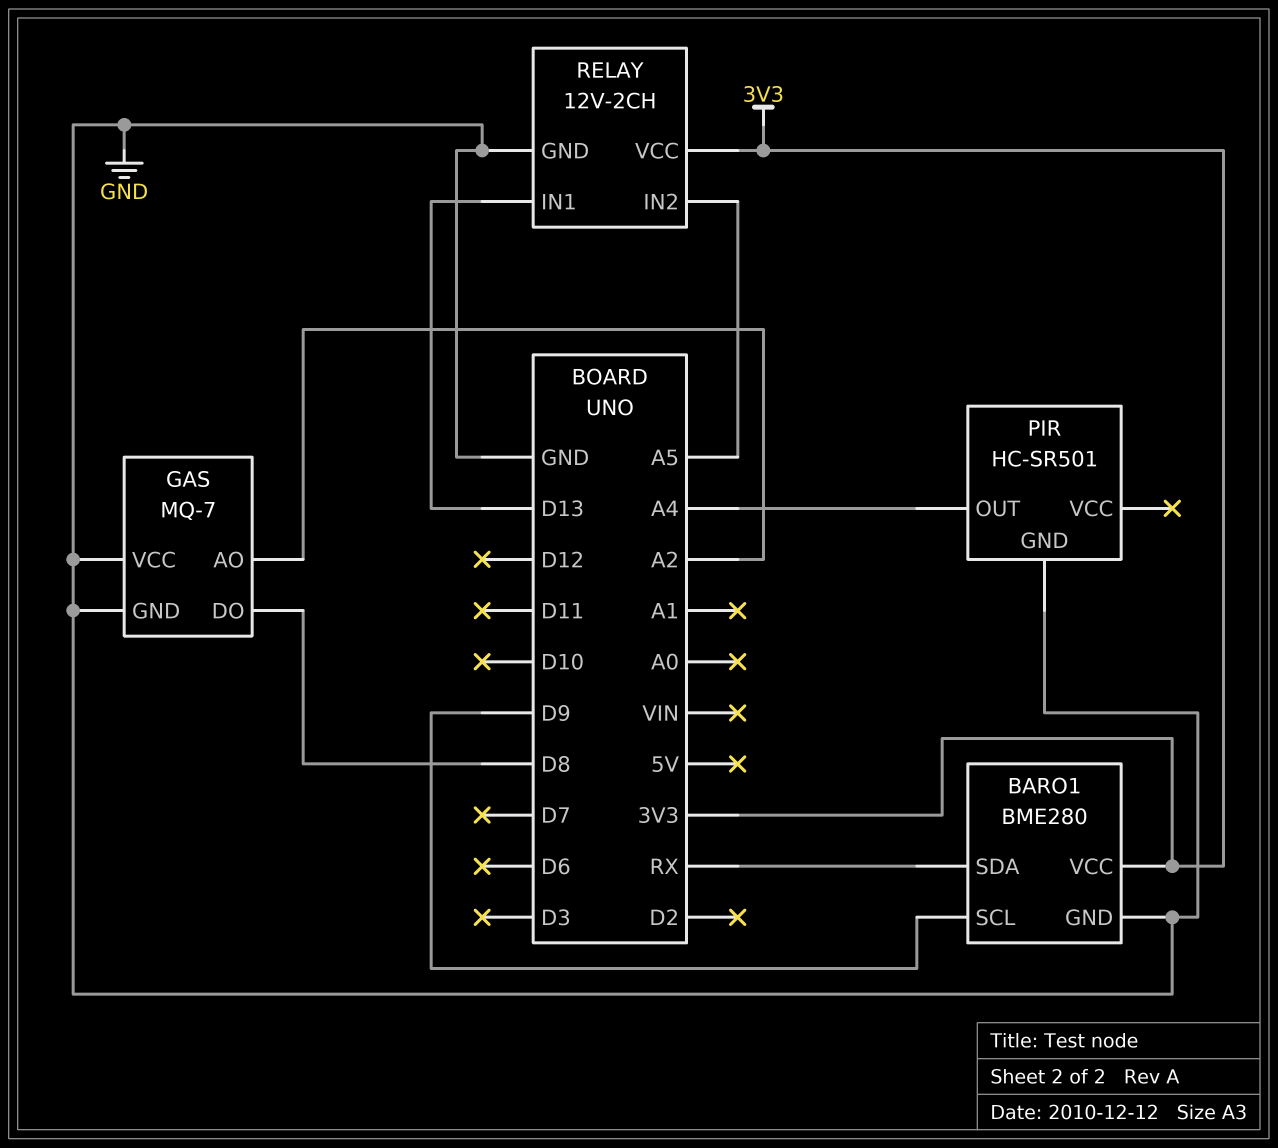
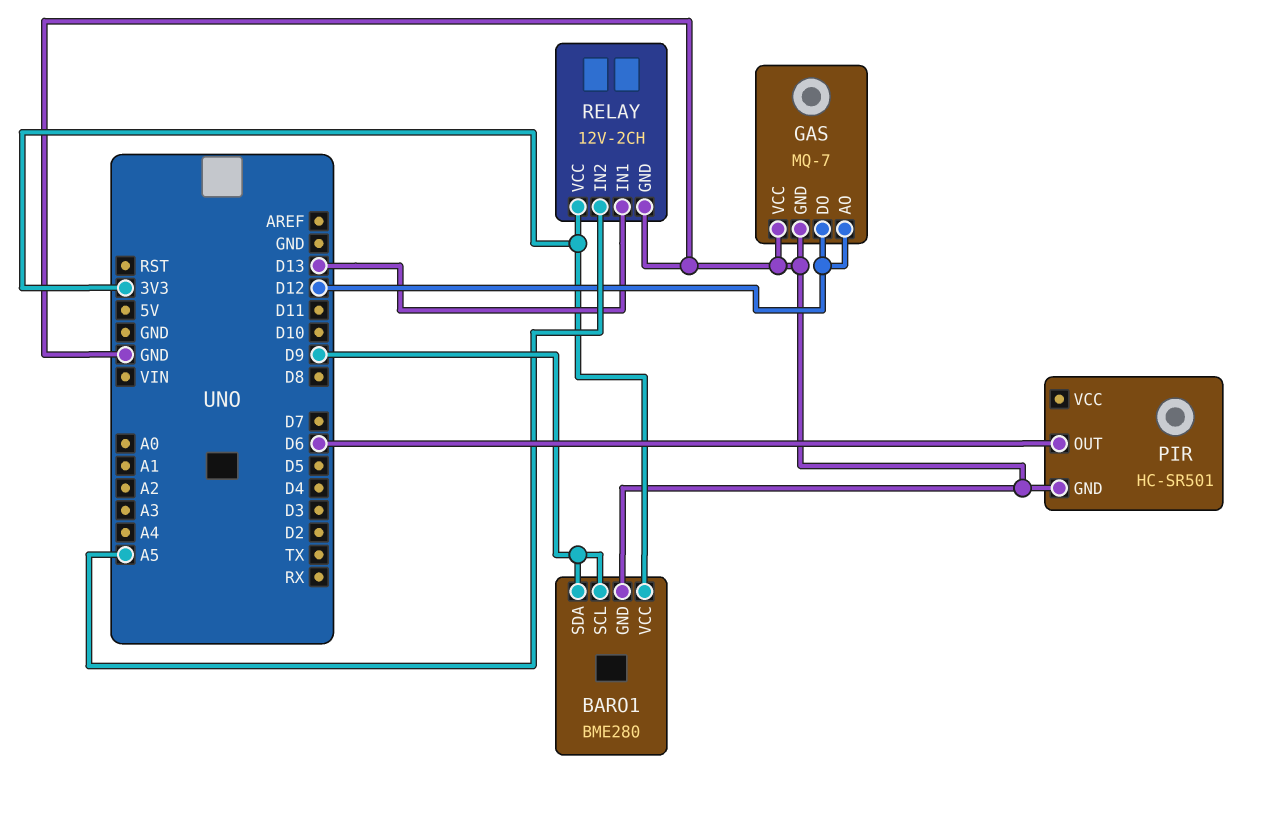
BARO1 pin SDA: RX -> D9
GAS pin AO: A2 -> D12
GAS pin DO: D8 -> D12
PIR pin OUT: A4 -> D6

